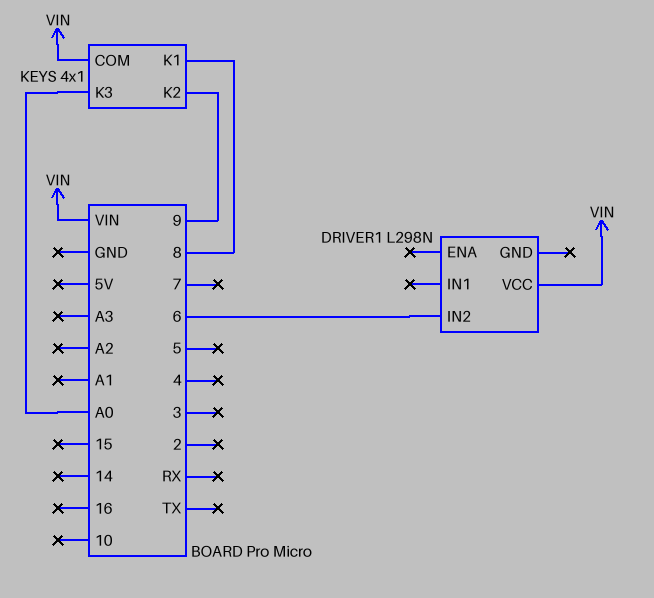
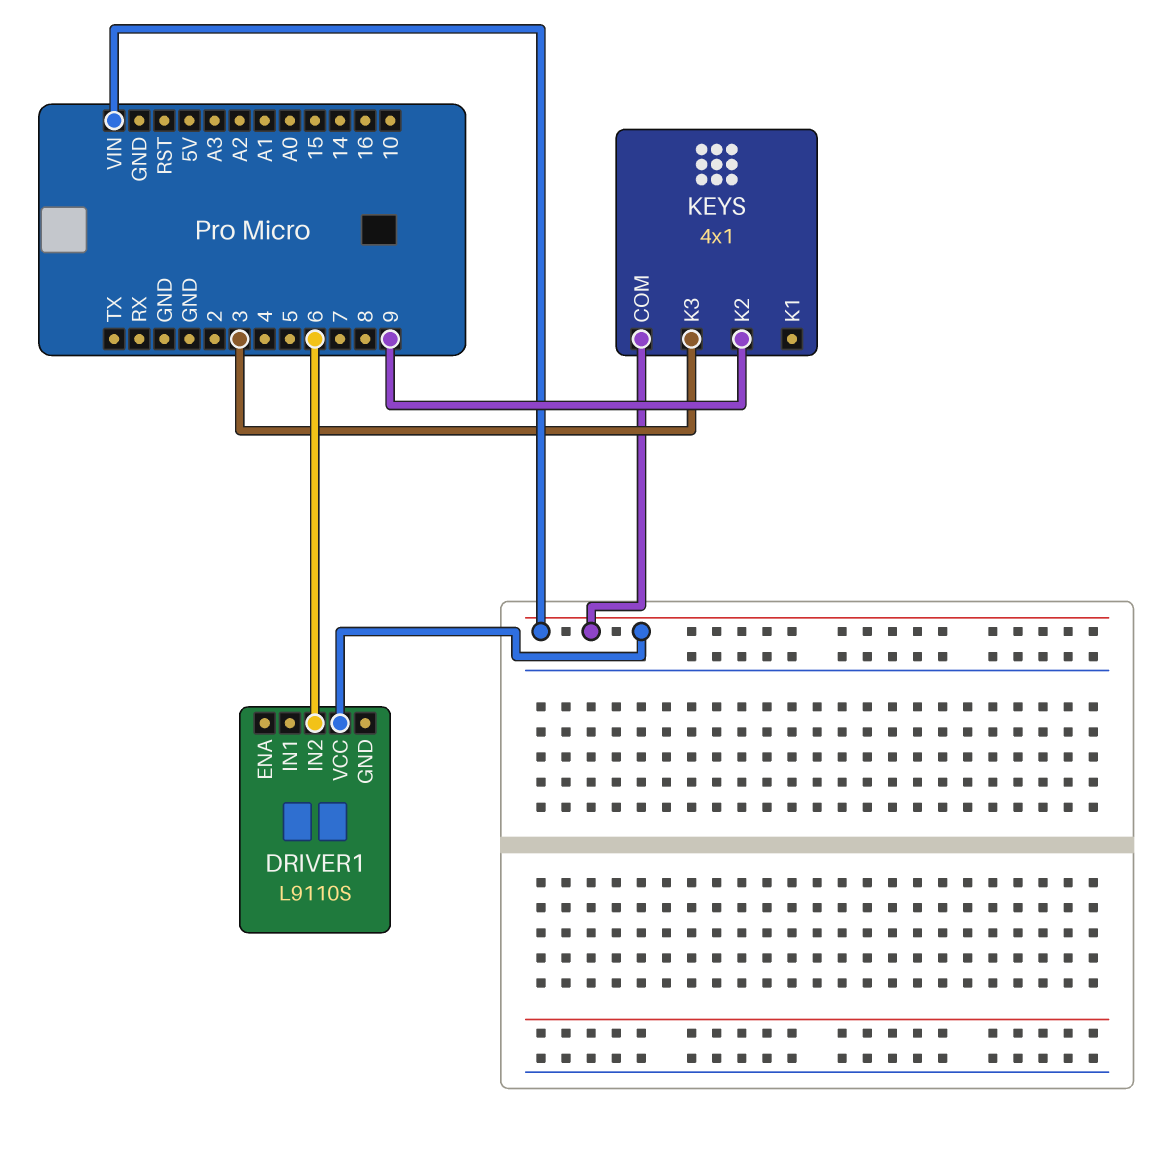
DRIVER1: L298N -> L9110S
KEYS pin K1: 8 -> none
KEYS pin K3: A0 -> 3

